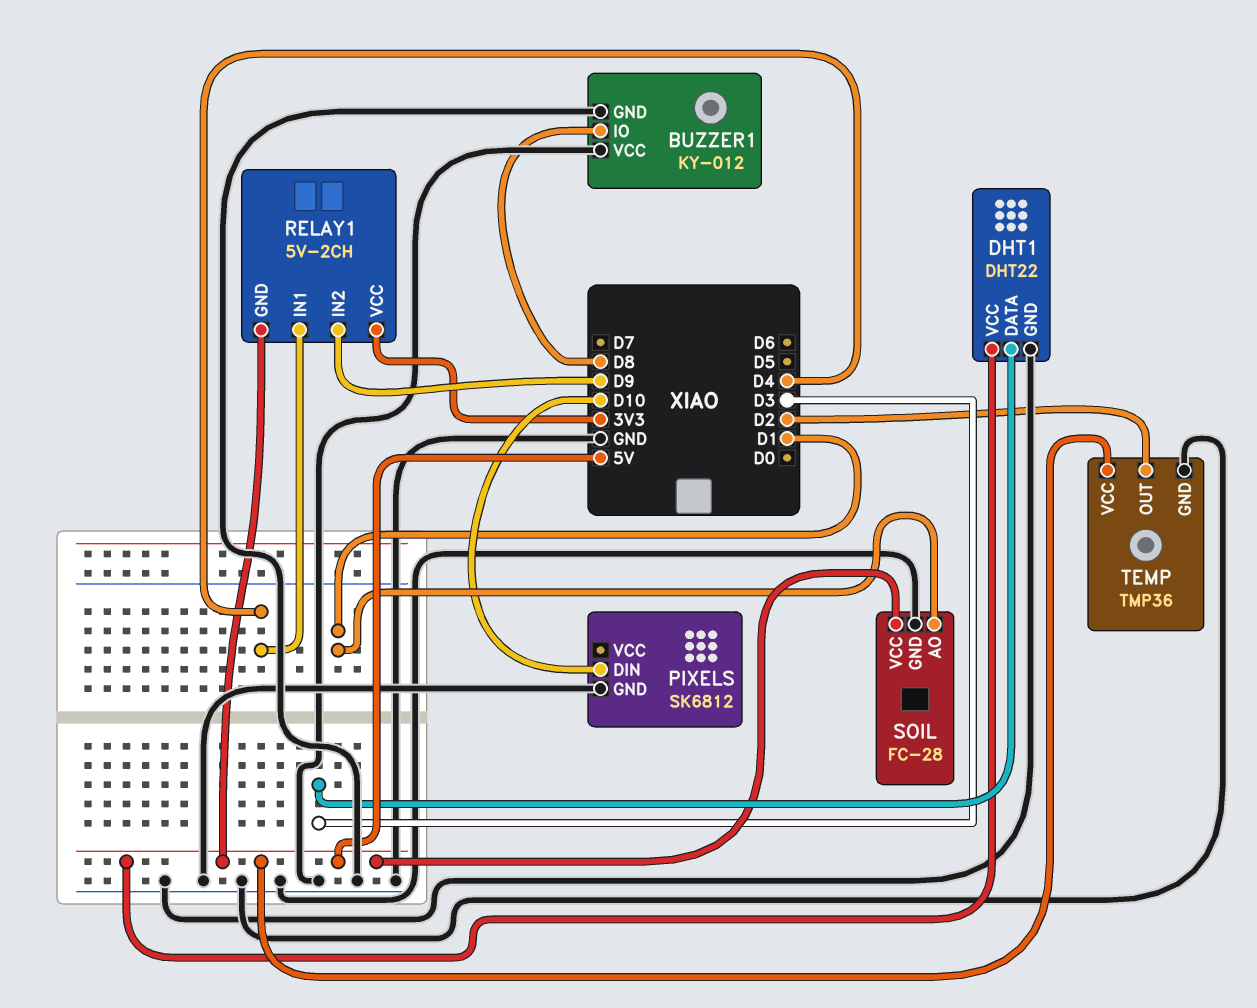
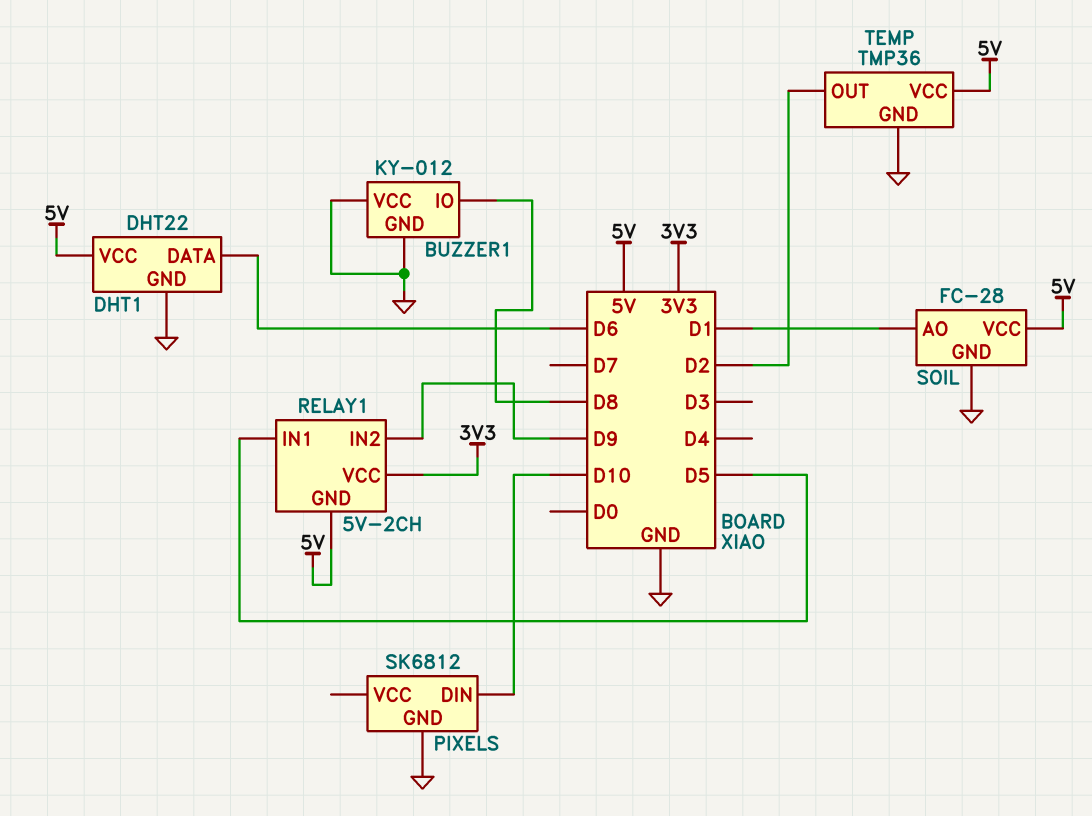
DHT1 pin DATA: D3 -> D6
RELAY1 pin IN1: D4 -> D5

